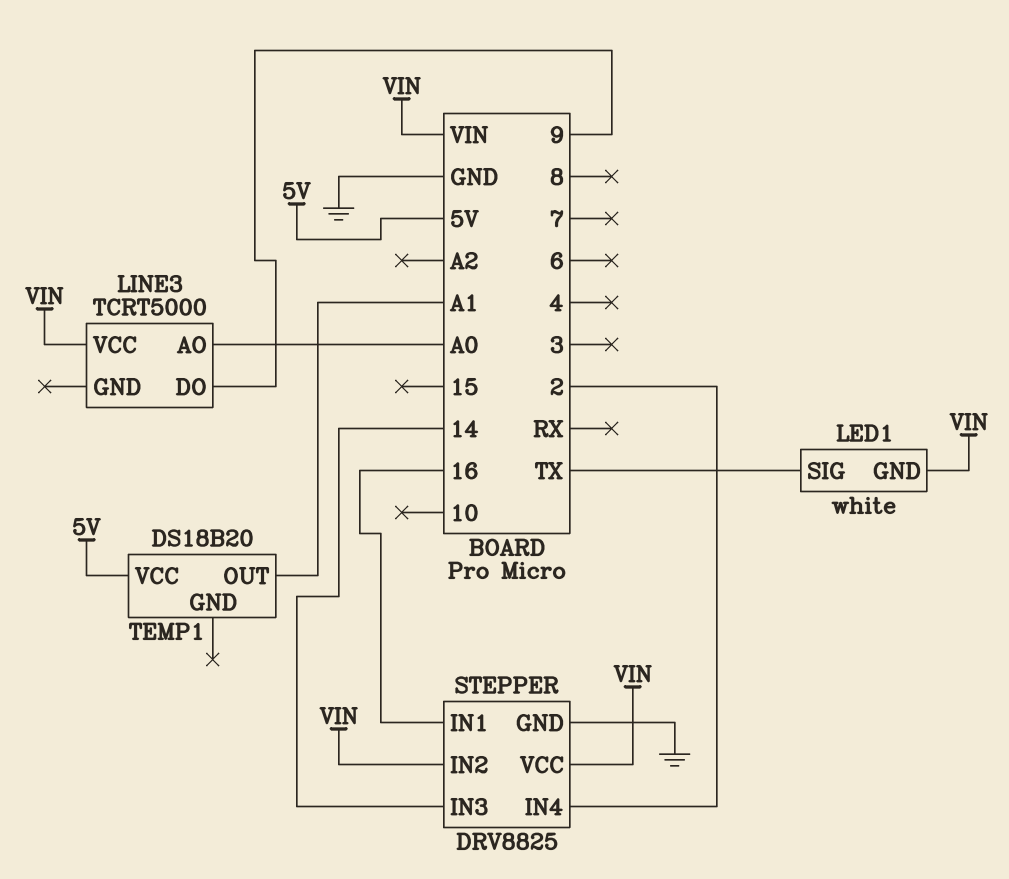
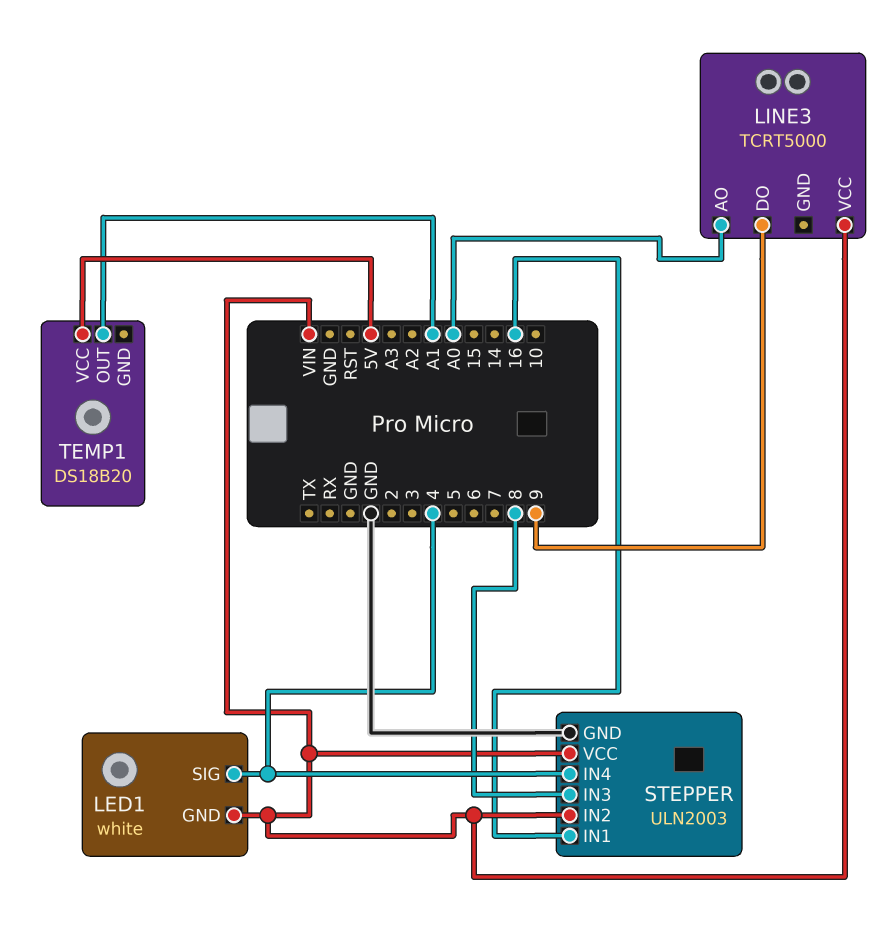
LED1 pin SIG: TX -> 4
STEPPER: DRV8825 -> ULN2003
STEPPER pin IN3: 14 -> 8
STEPPER pin IN4: 2 -> 4

